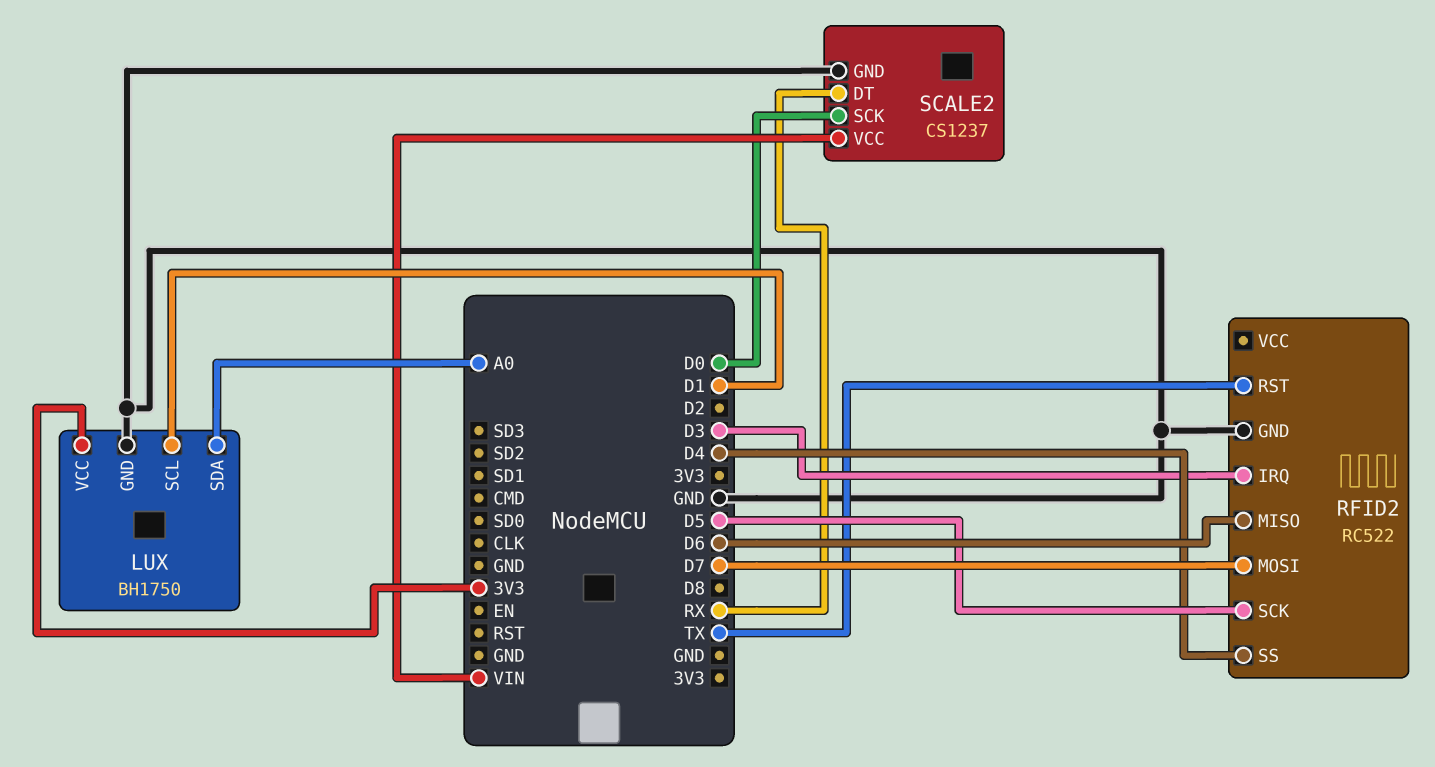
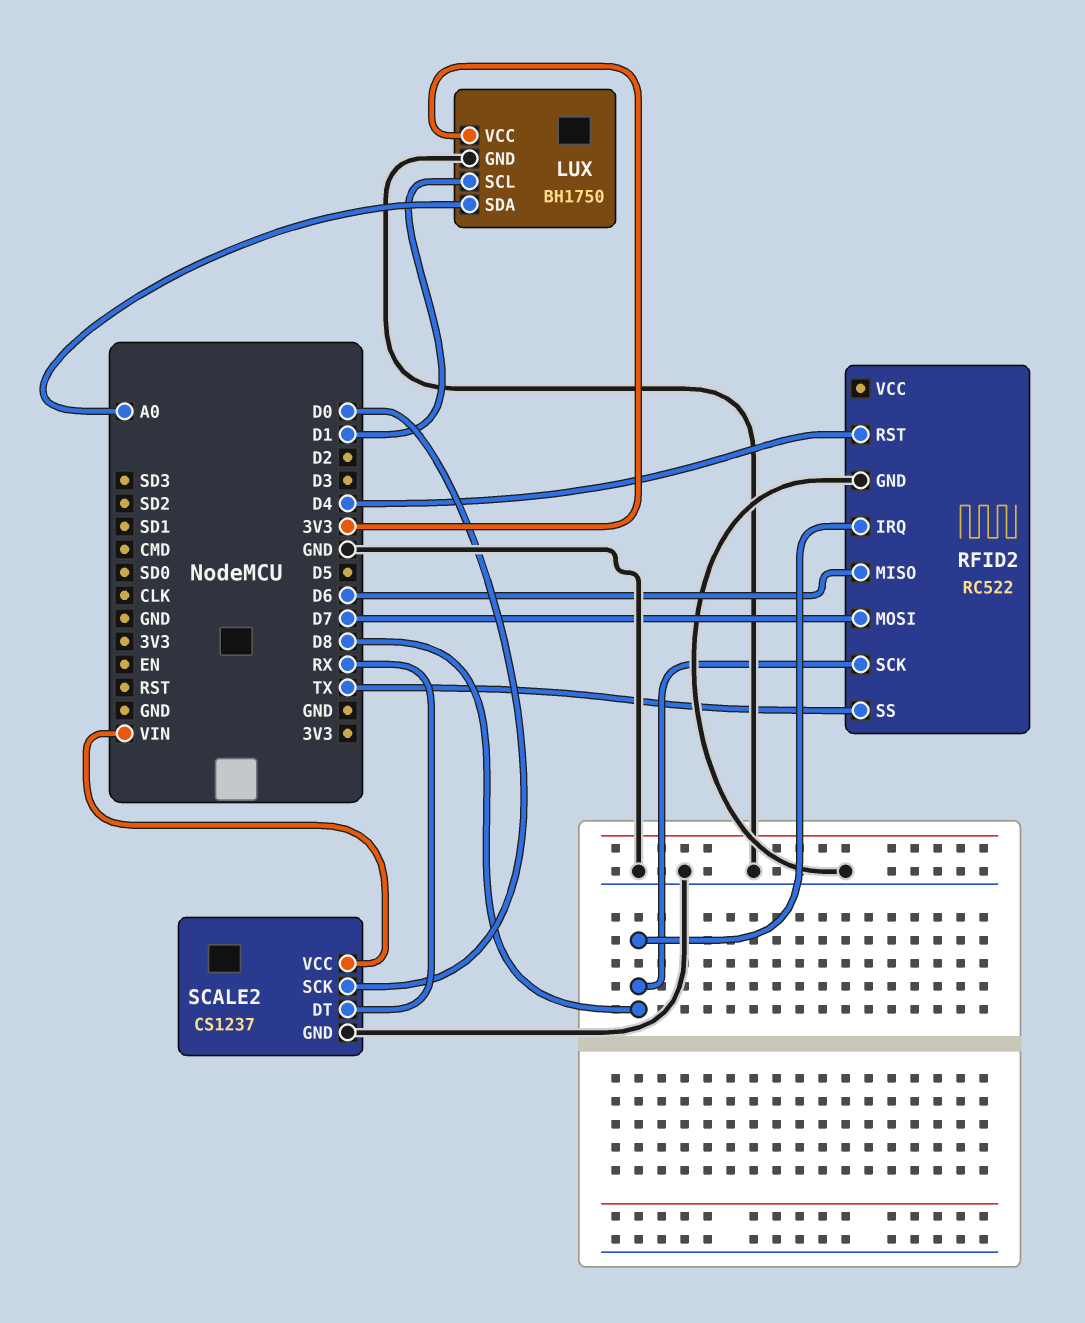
RFID2 pin IRQ: D3 -> D8
RFID2 pin RST: TX -> D4
RFID2 pin SCK: D5 -> D8
RFID2 pin SS: D4 -> TX

